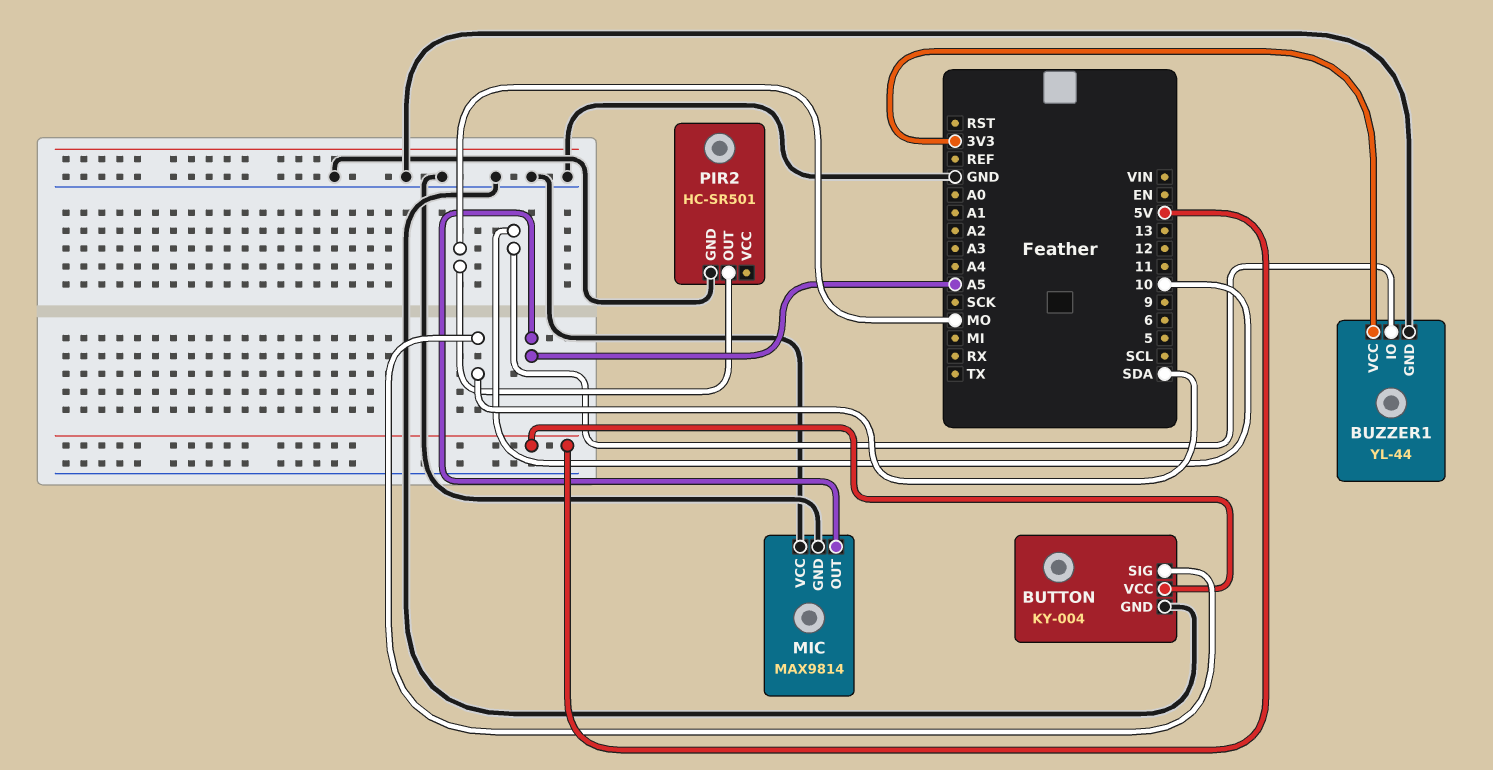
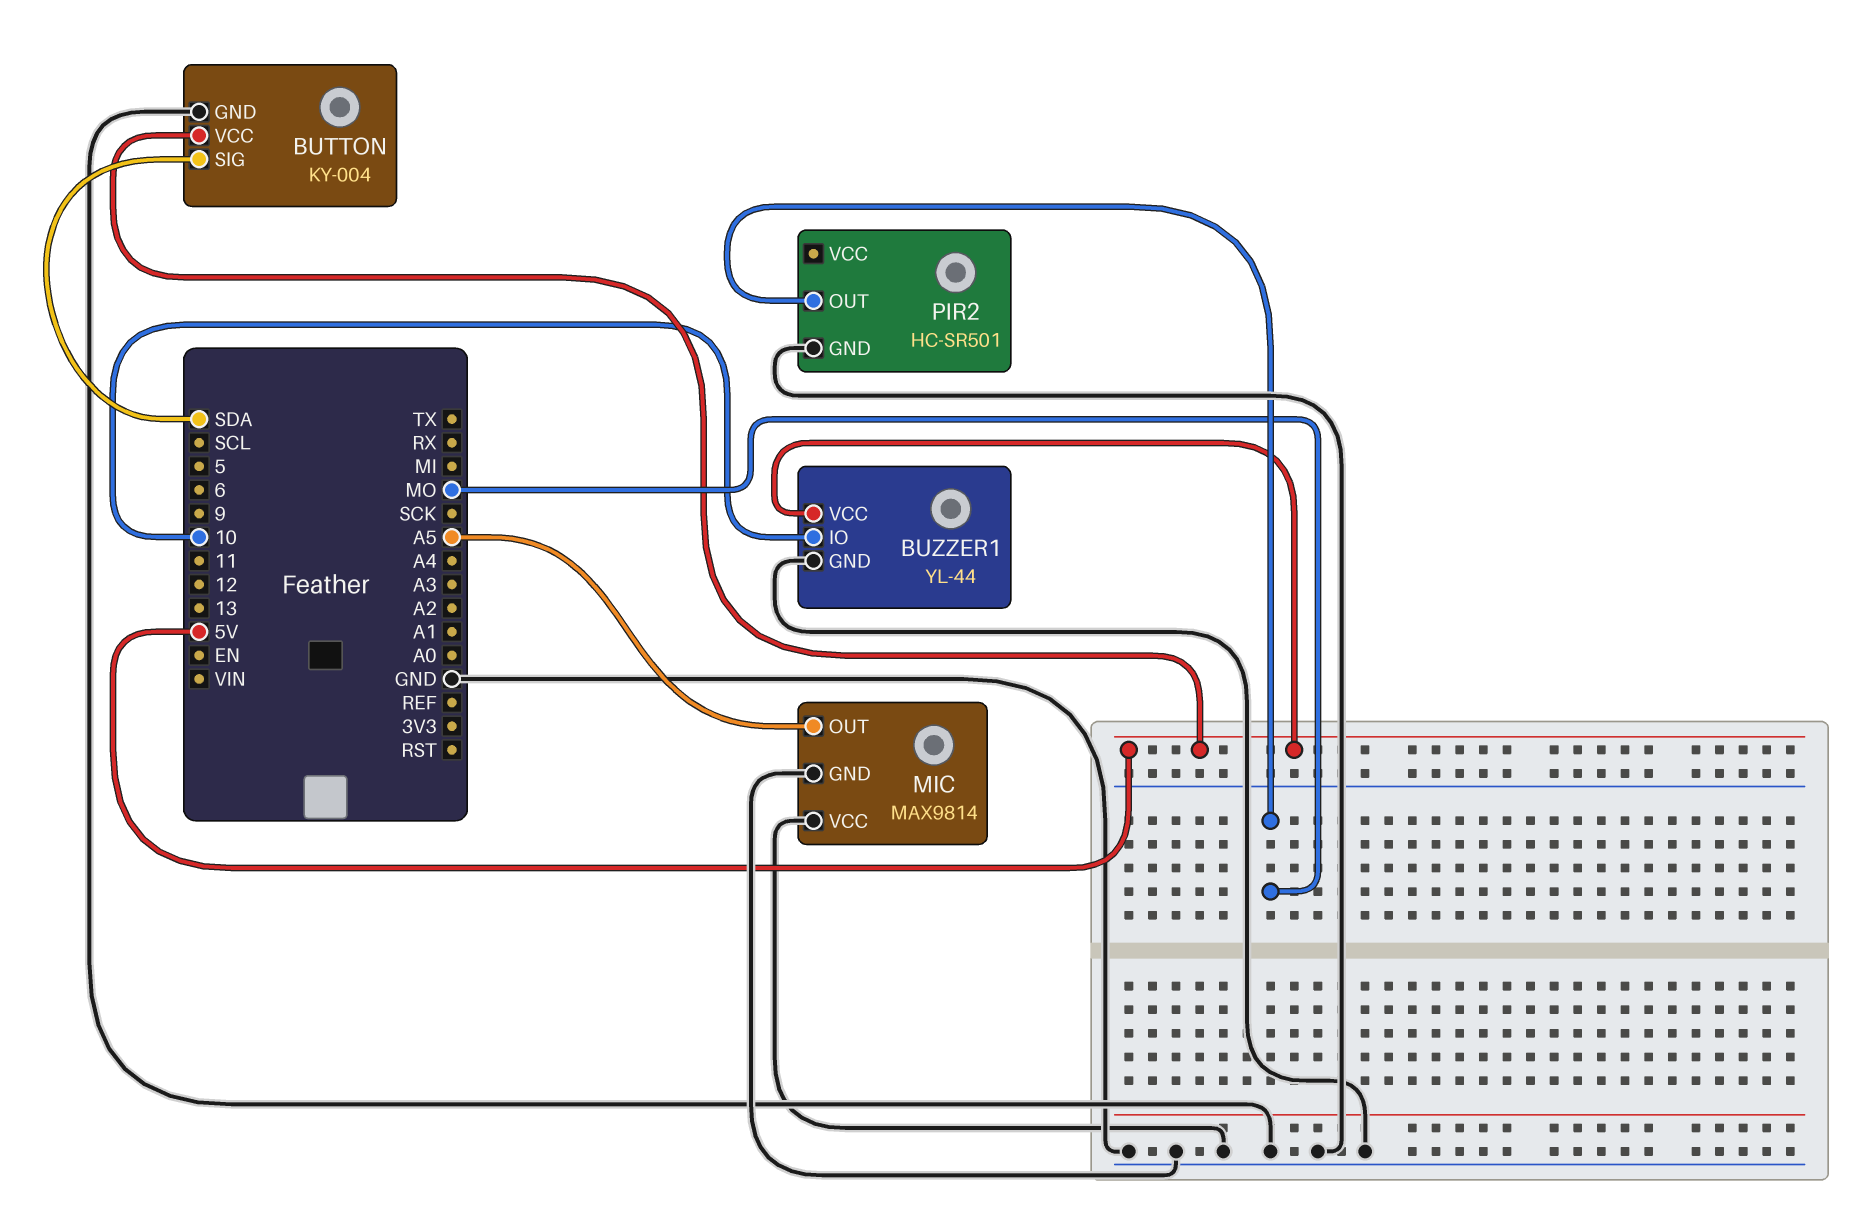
BUZZER1 pin VCC: 3V3 -> 5V

